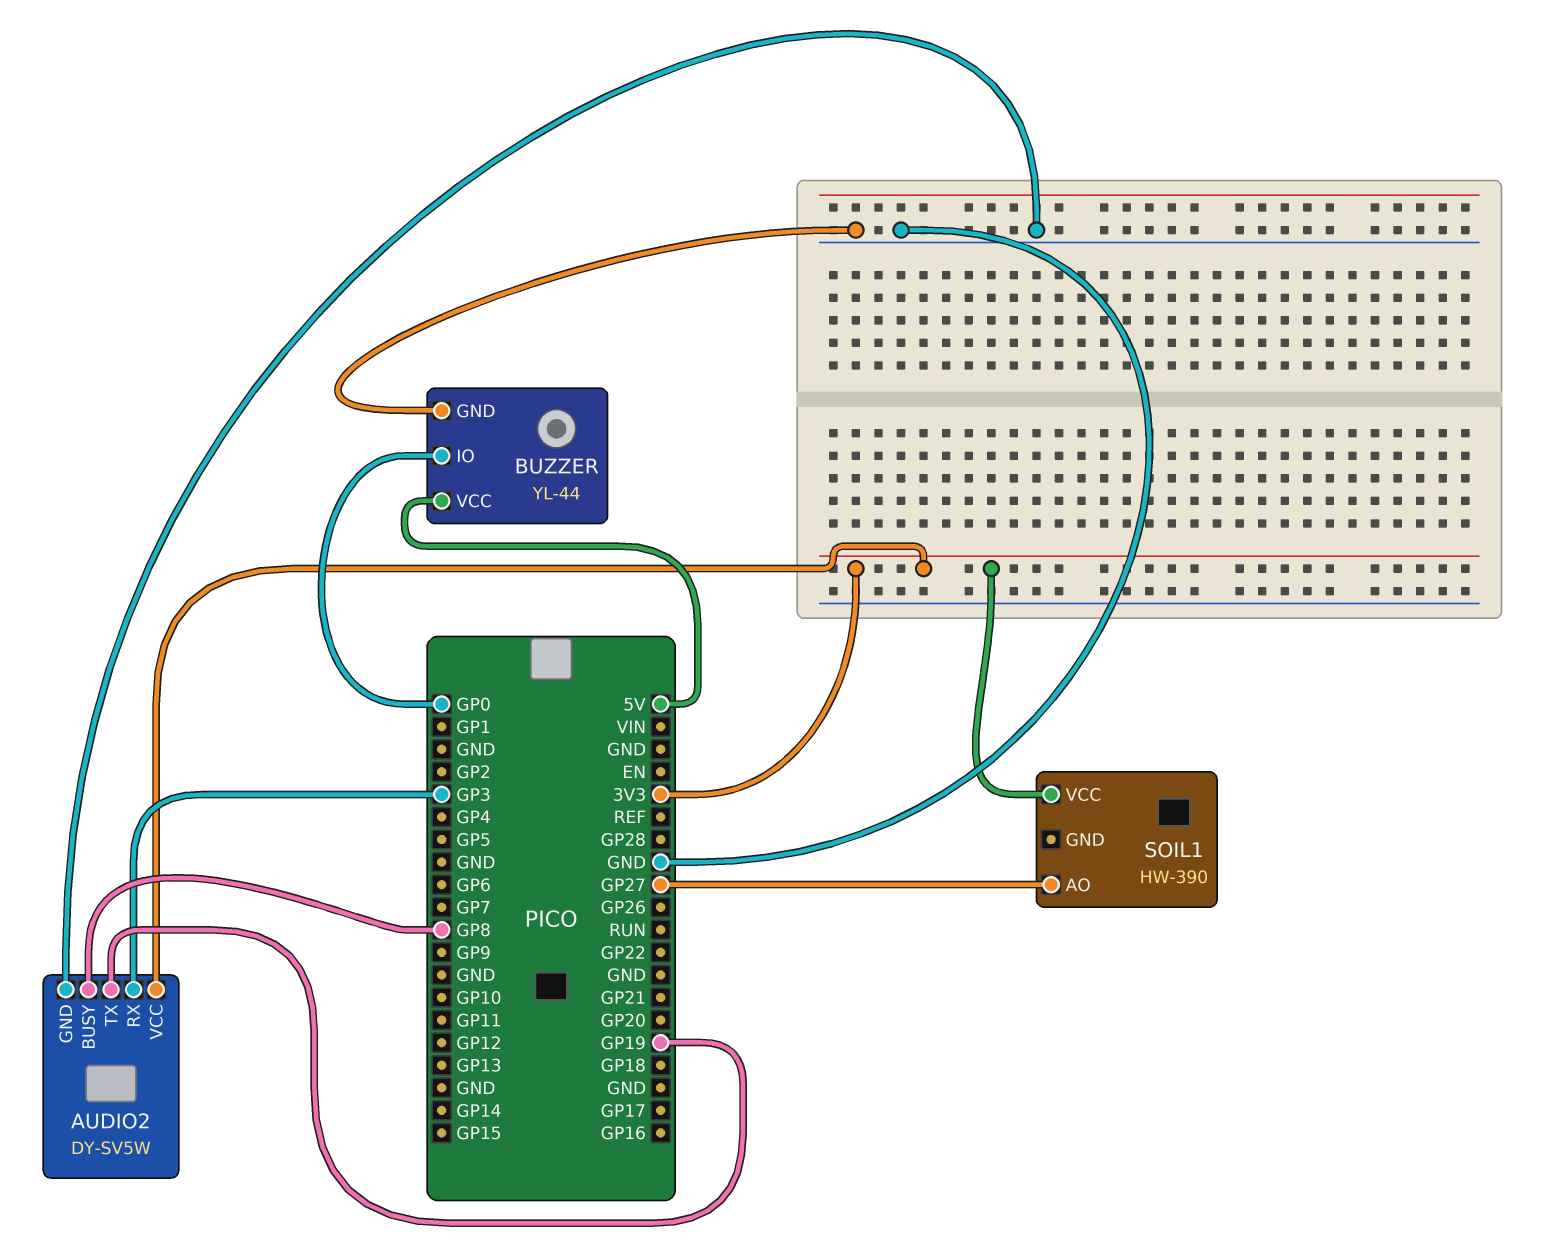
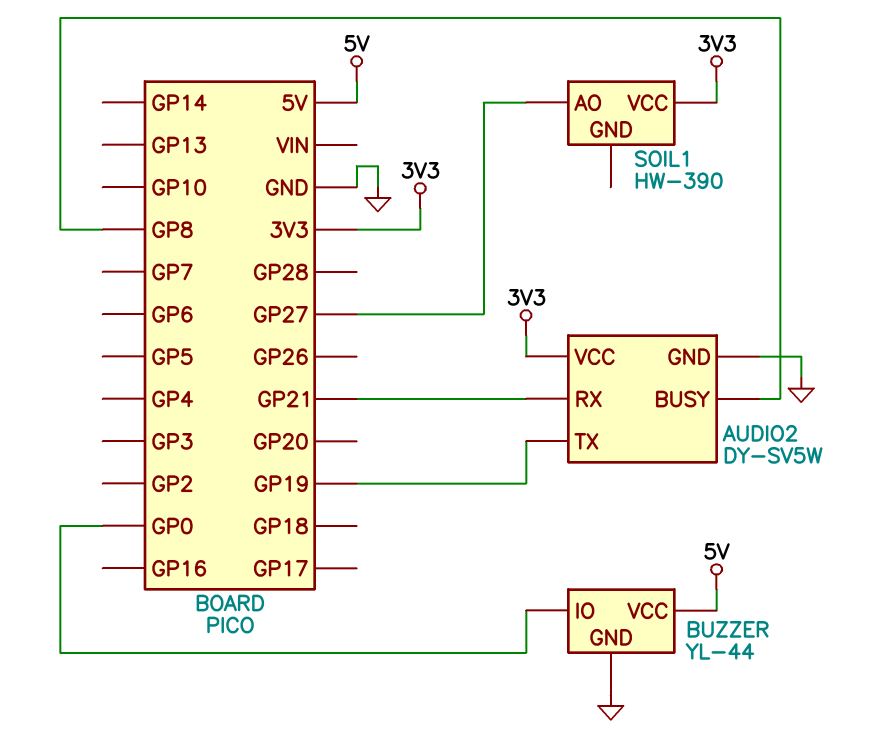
AUDIO2 pin RX: GP3 -> GP21

